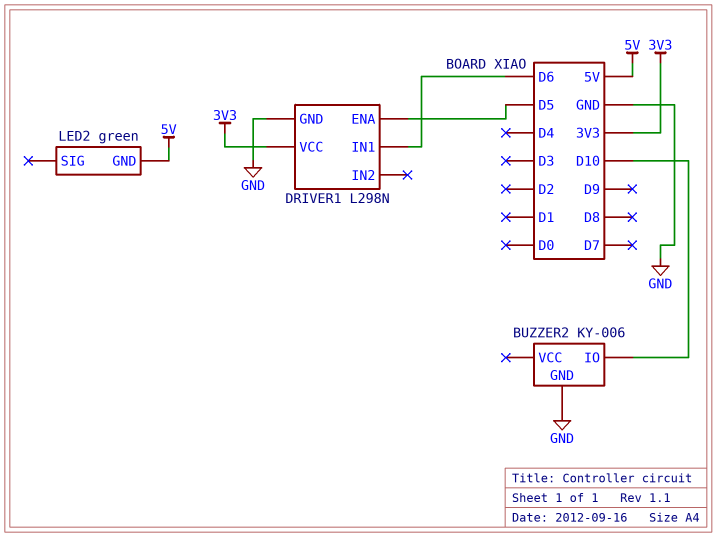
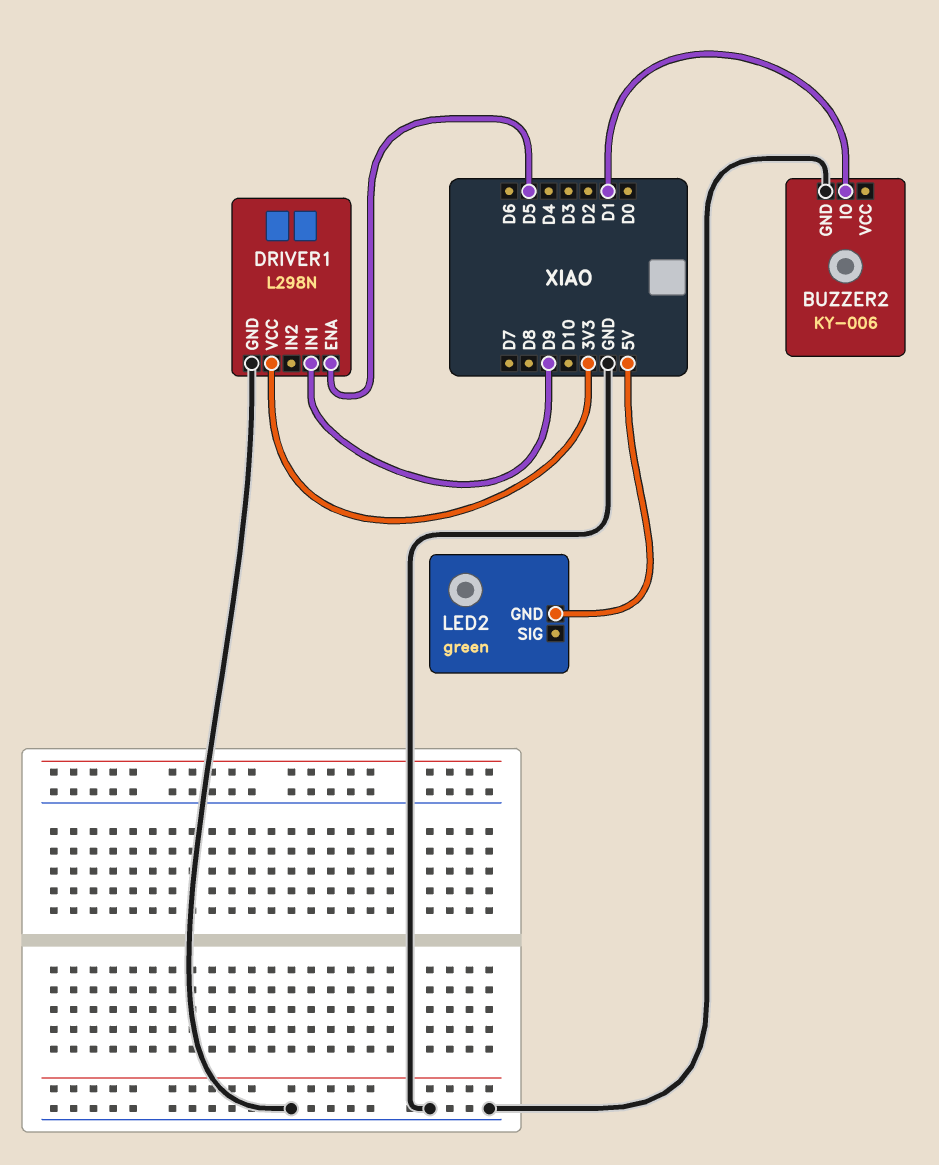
BUZZER2 pin IO: D10 -> D1
DRIVER1 pin IN1: D6 -> D9

